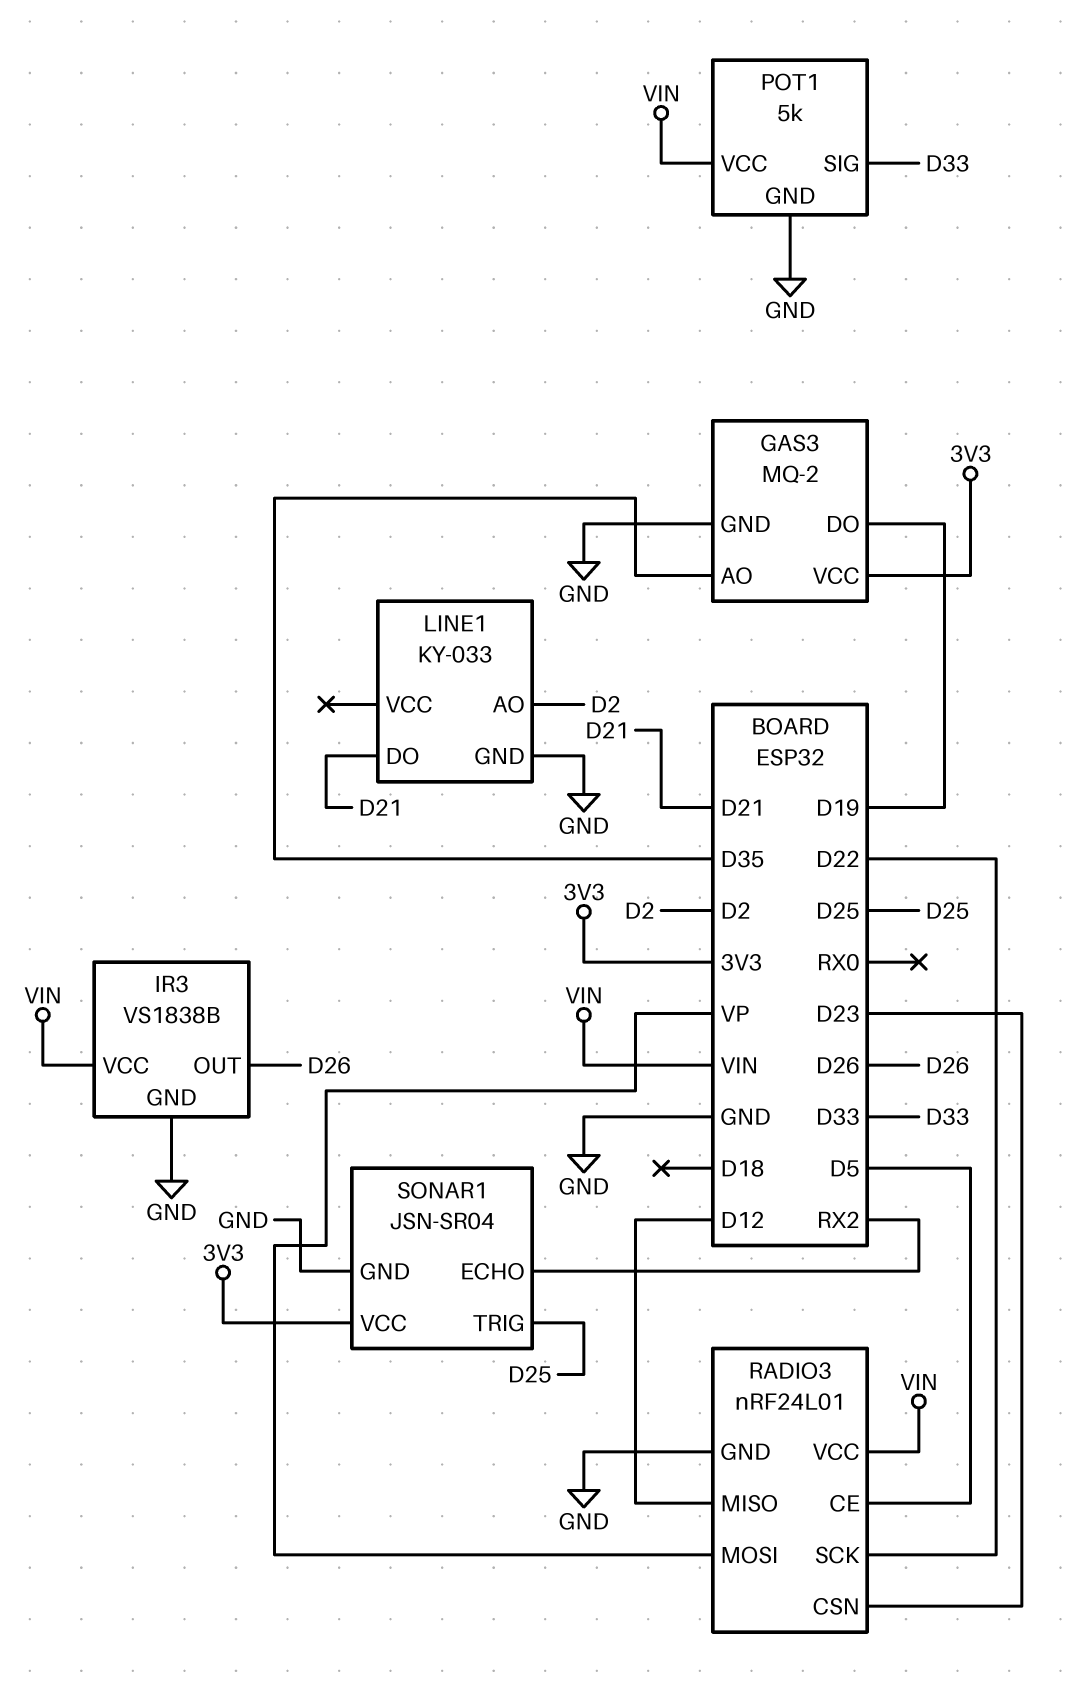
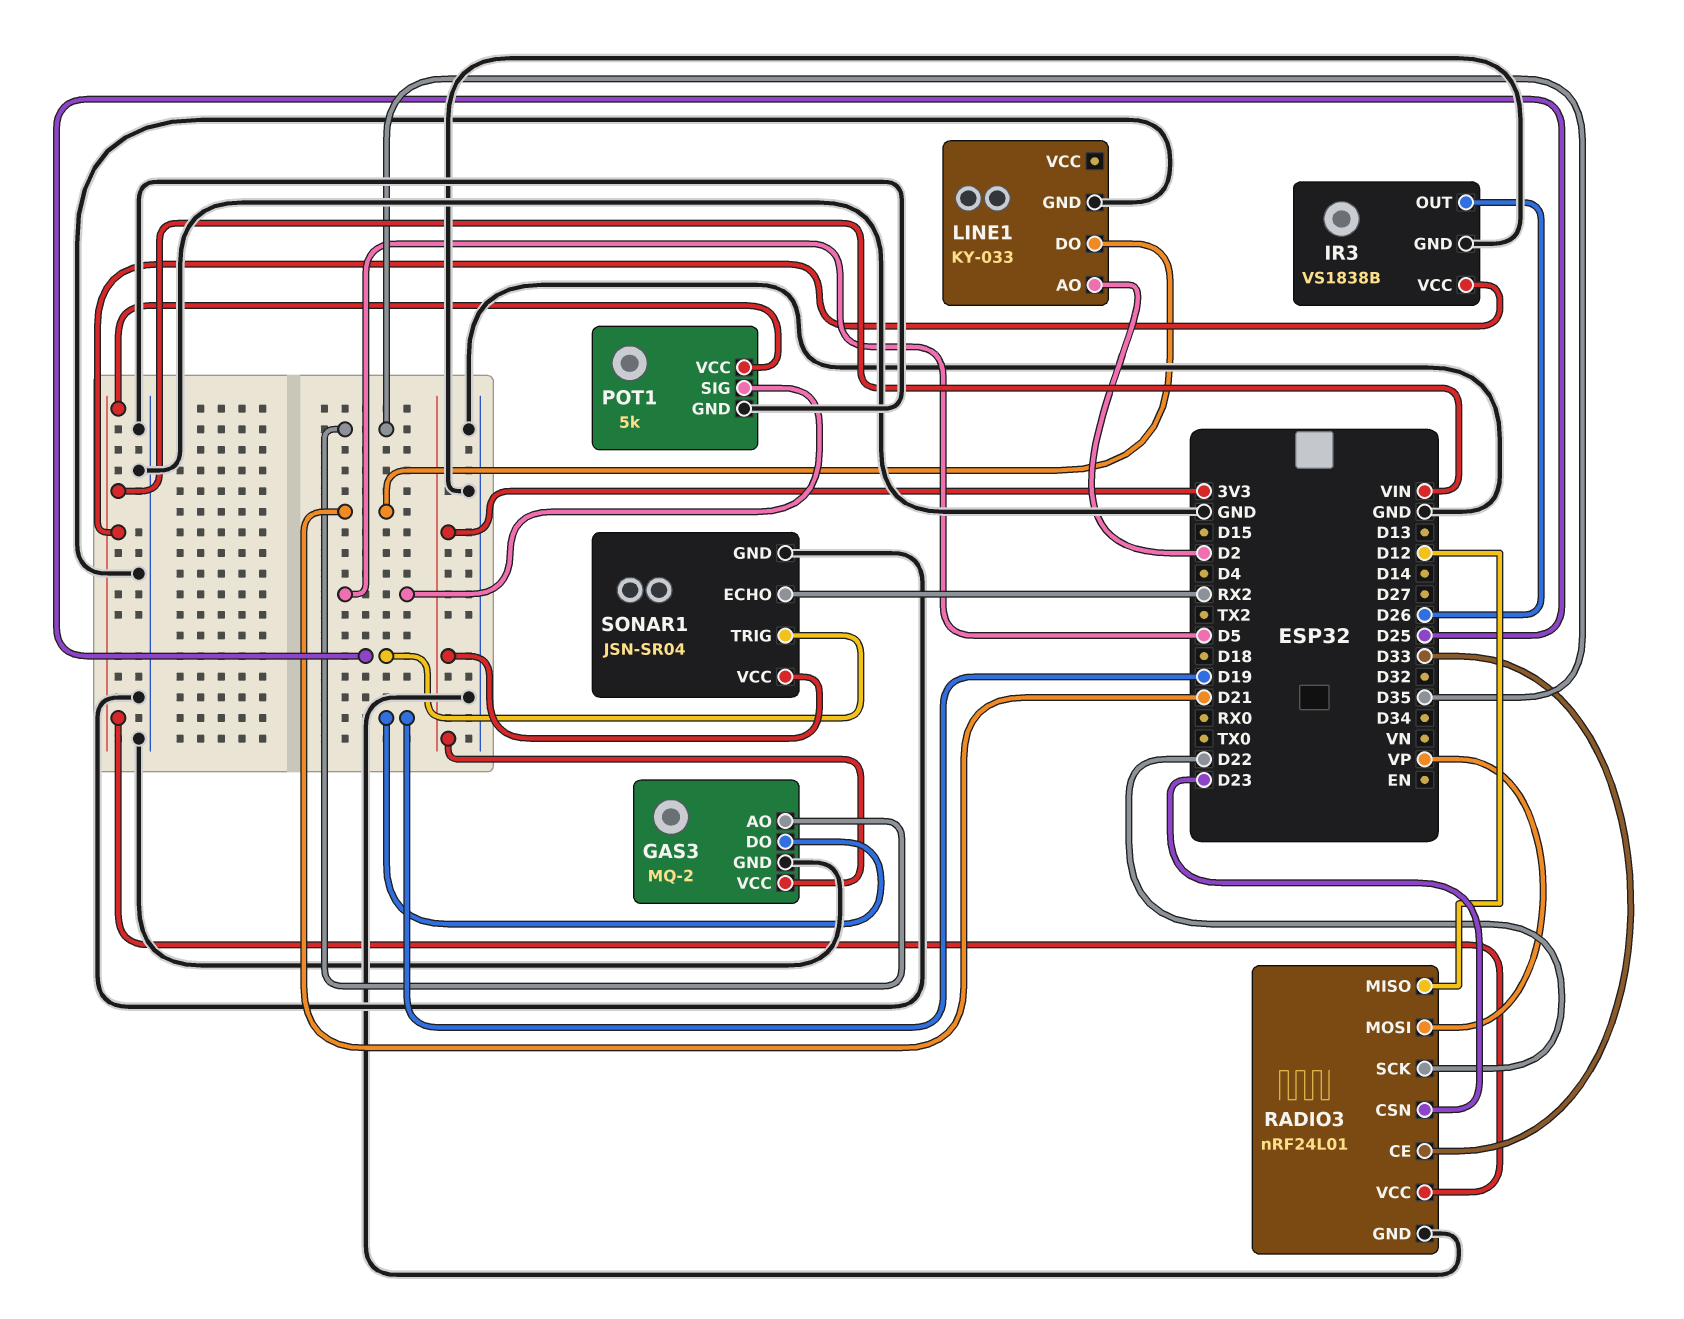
POT1 pin SIG: D33 -> D5
RADIO3 pin CE: D5 -> D33

